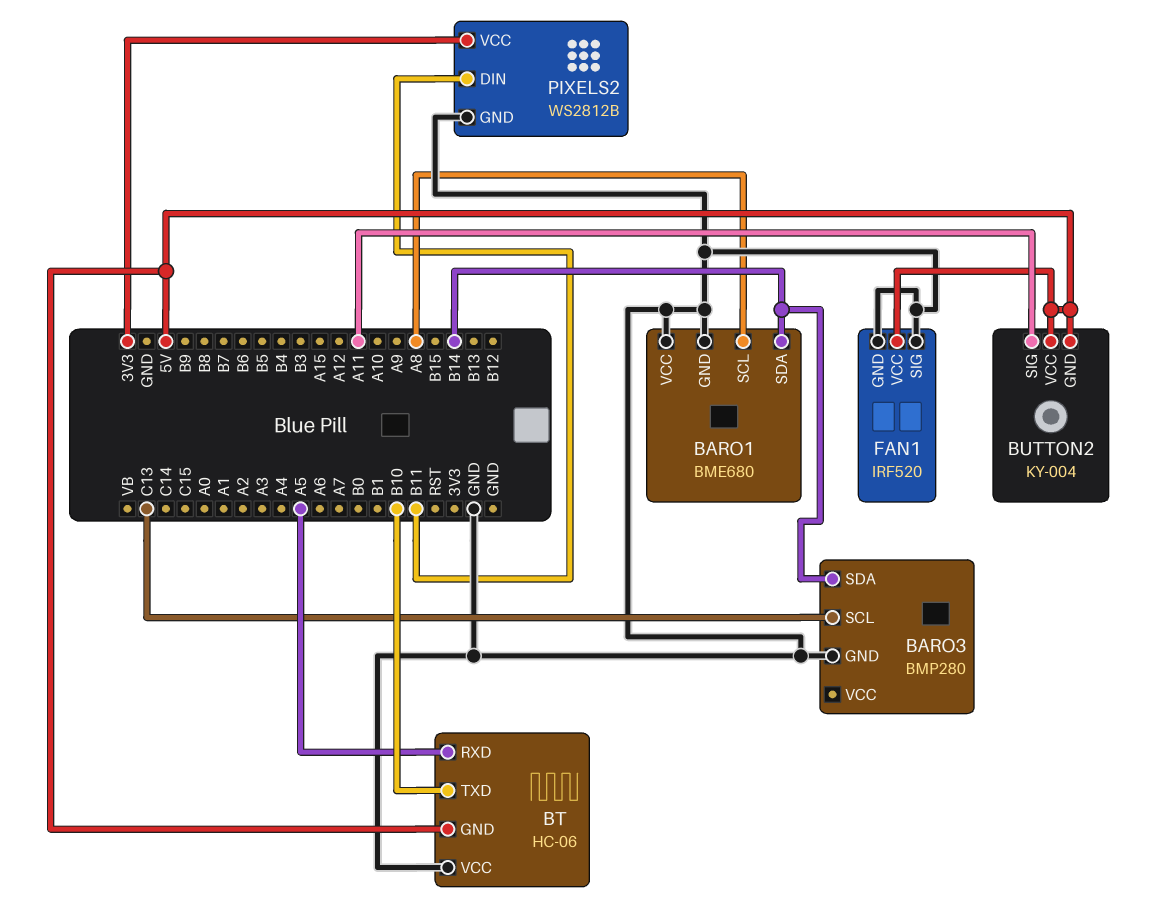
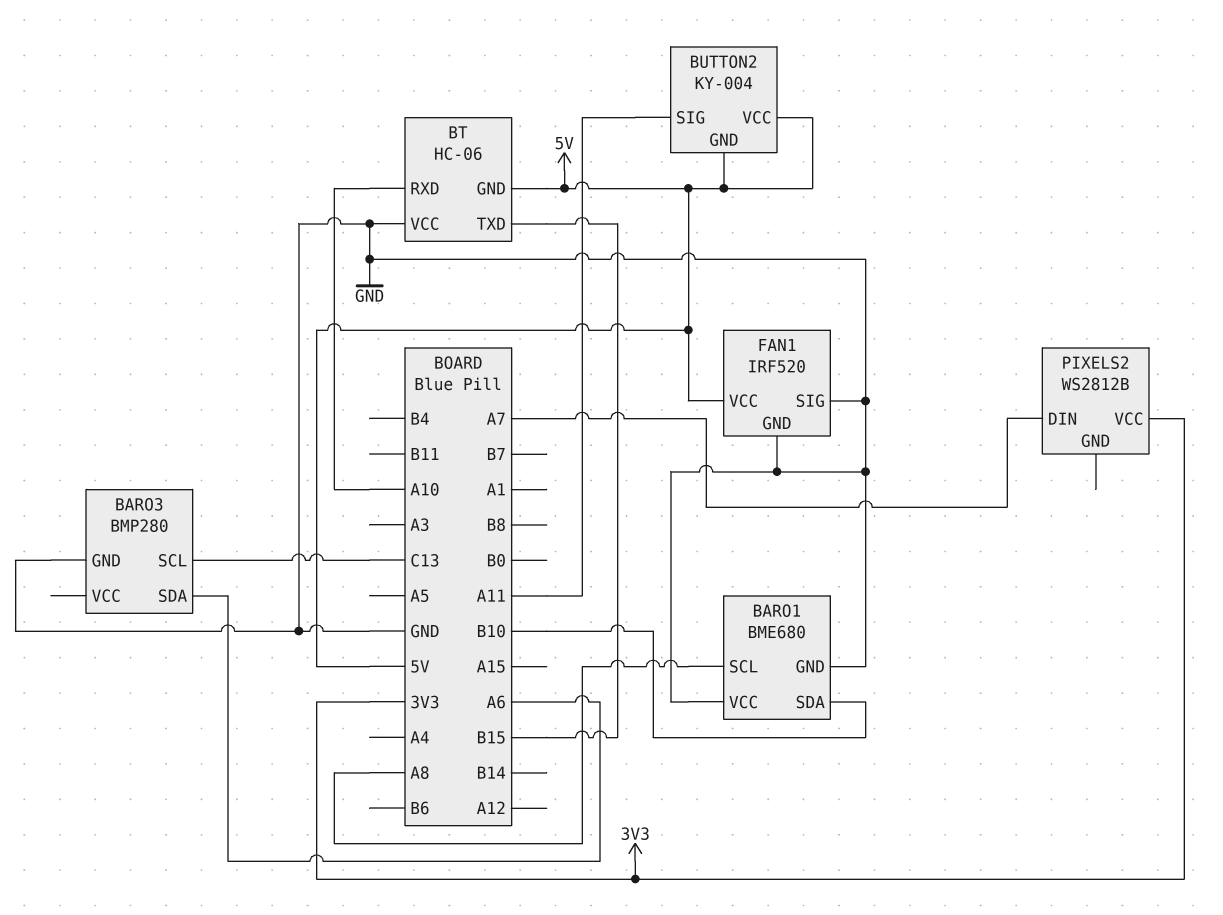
BARO1 pin SDA: B14 -> B10
BARO3 pin SDA: B14 -> A6
BT pin RXD: A5 -> A10
BT pin TXD: B10 -> B15
PIXELS2 pin DIN: B11 -> A7
PIXELS2 pin GND: GND -> none

